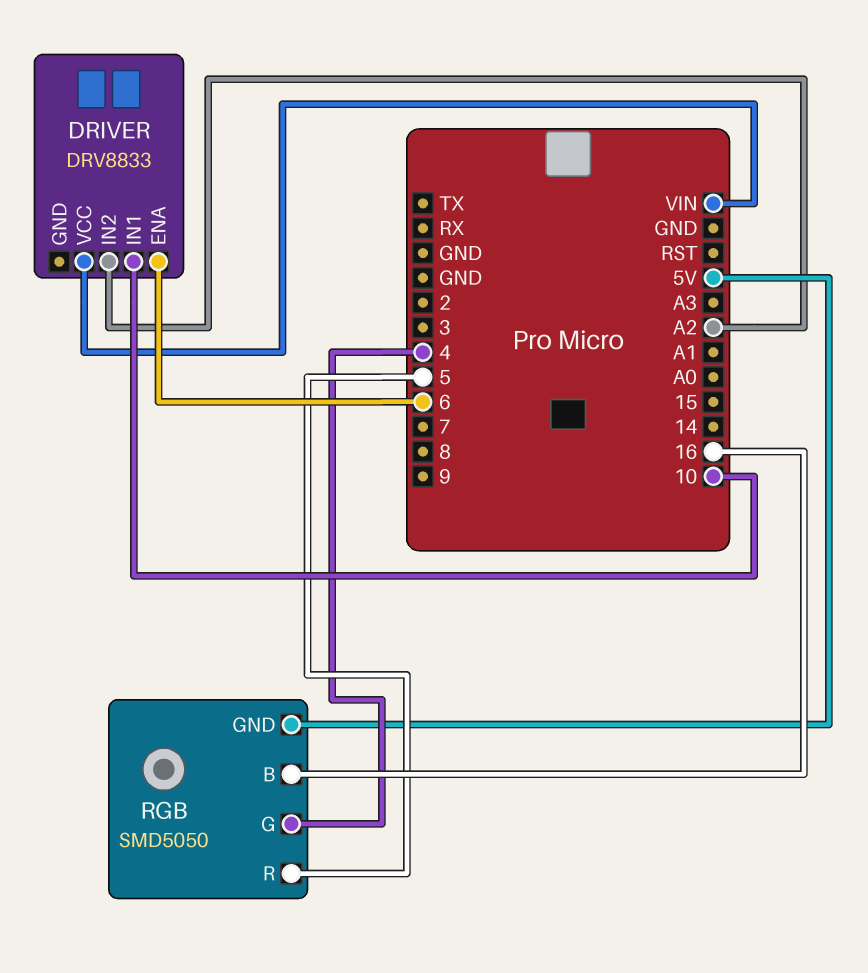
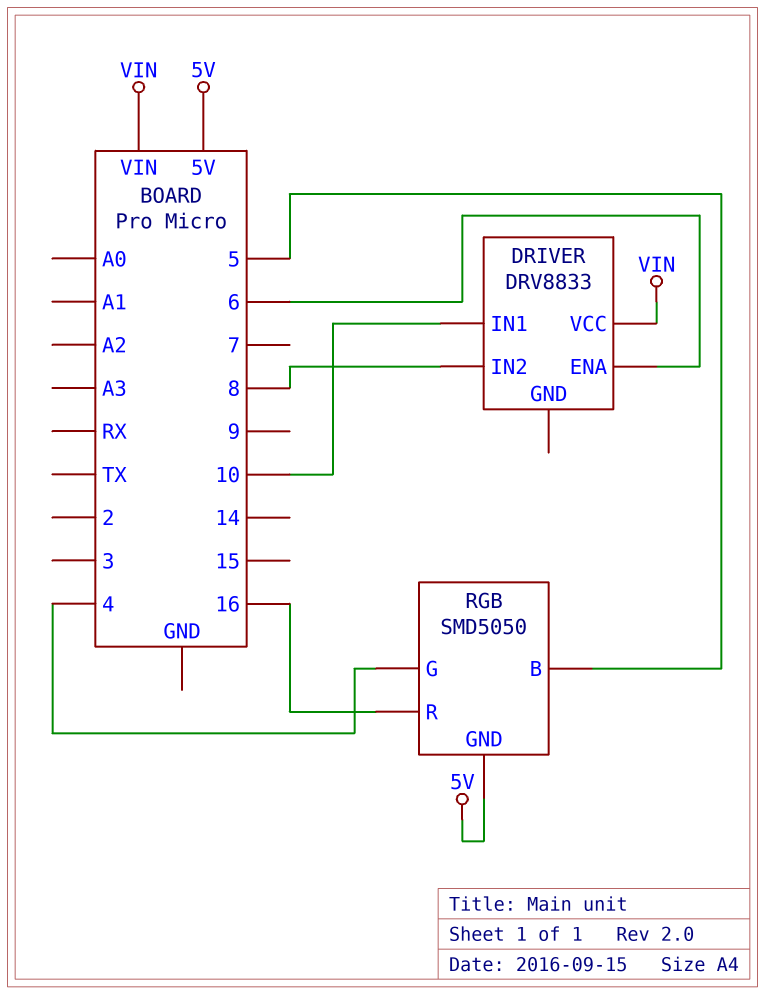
DRIVER pin IN2: A2 -> 8
RGB pin B: 16 -> 5
RGB pin R: 5 -> 16

